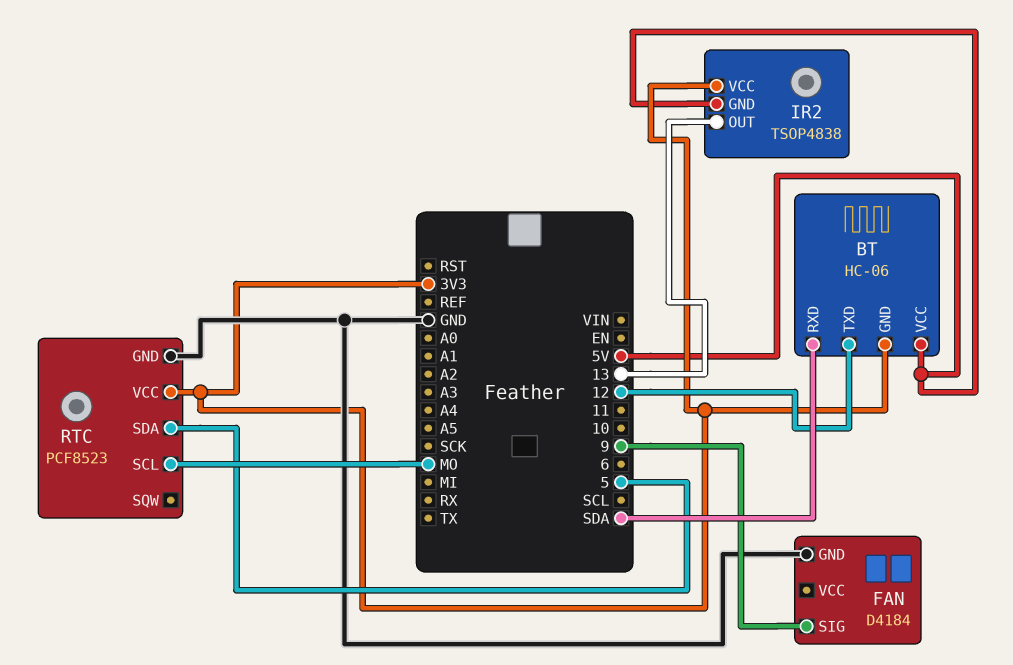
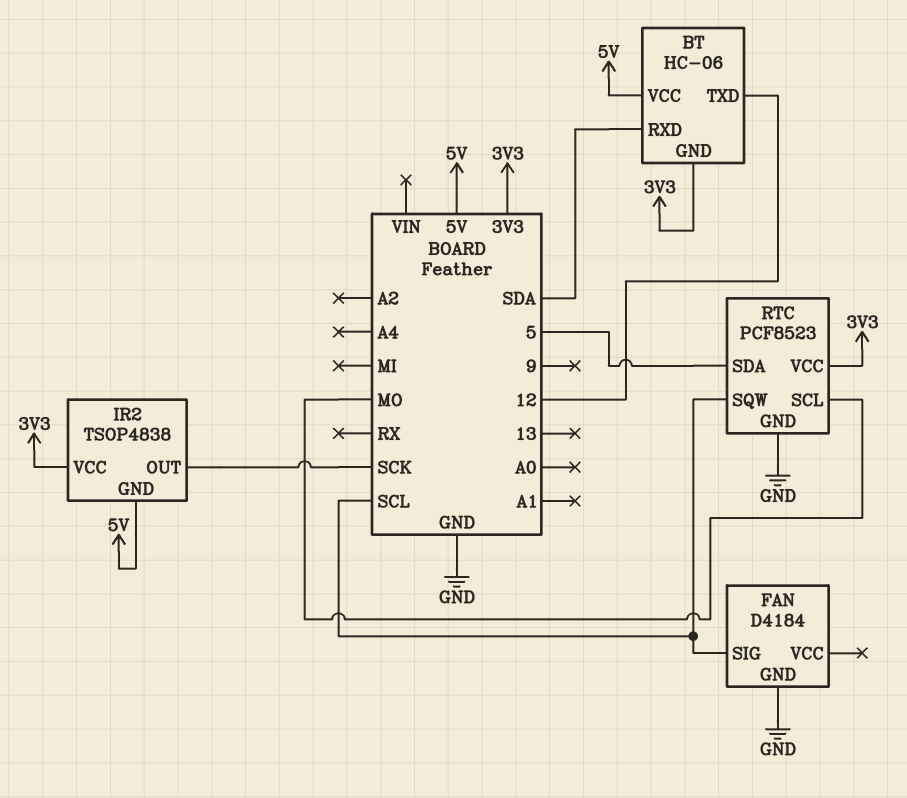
FAN pin SIG: 9 -> SCL
IR2 pin OUT: 13 -> SCK
RTC pin SQW: none -> SCL

